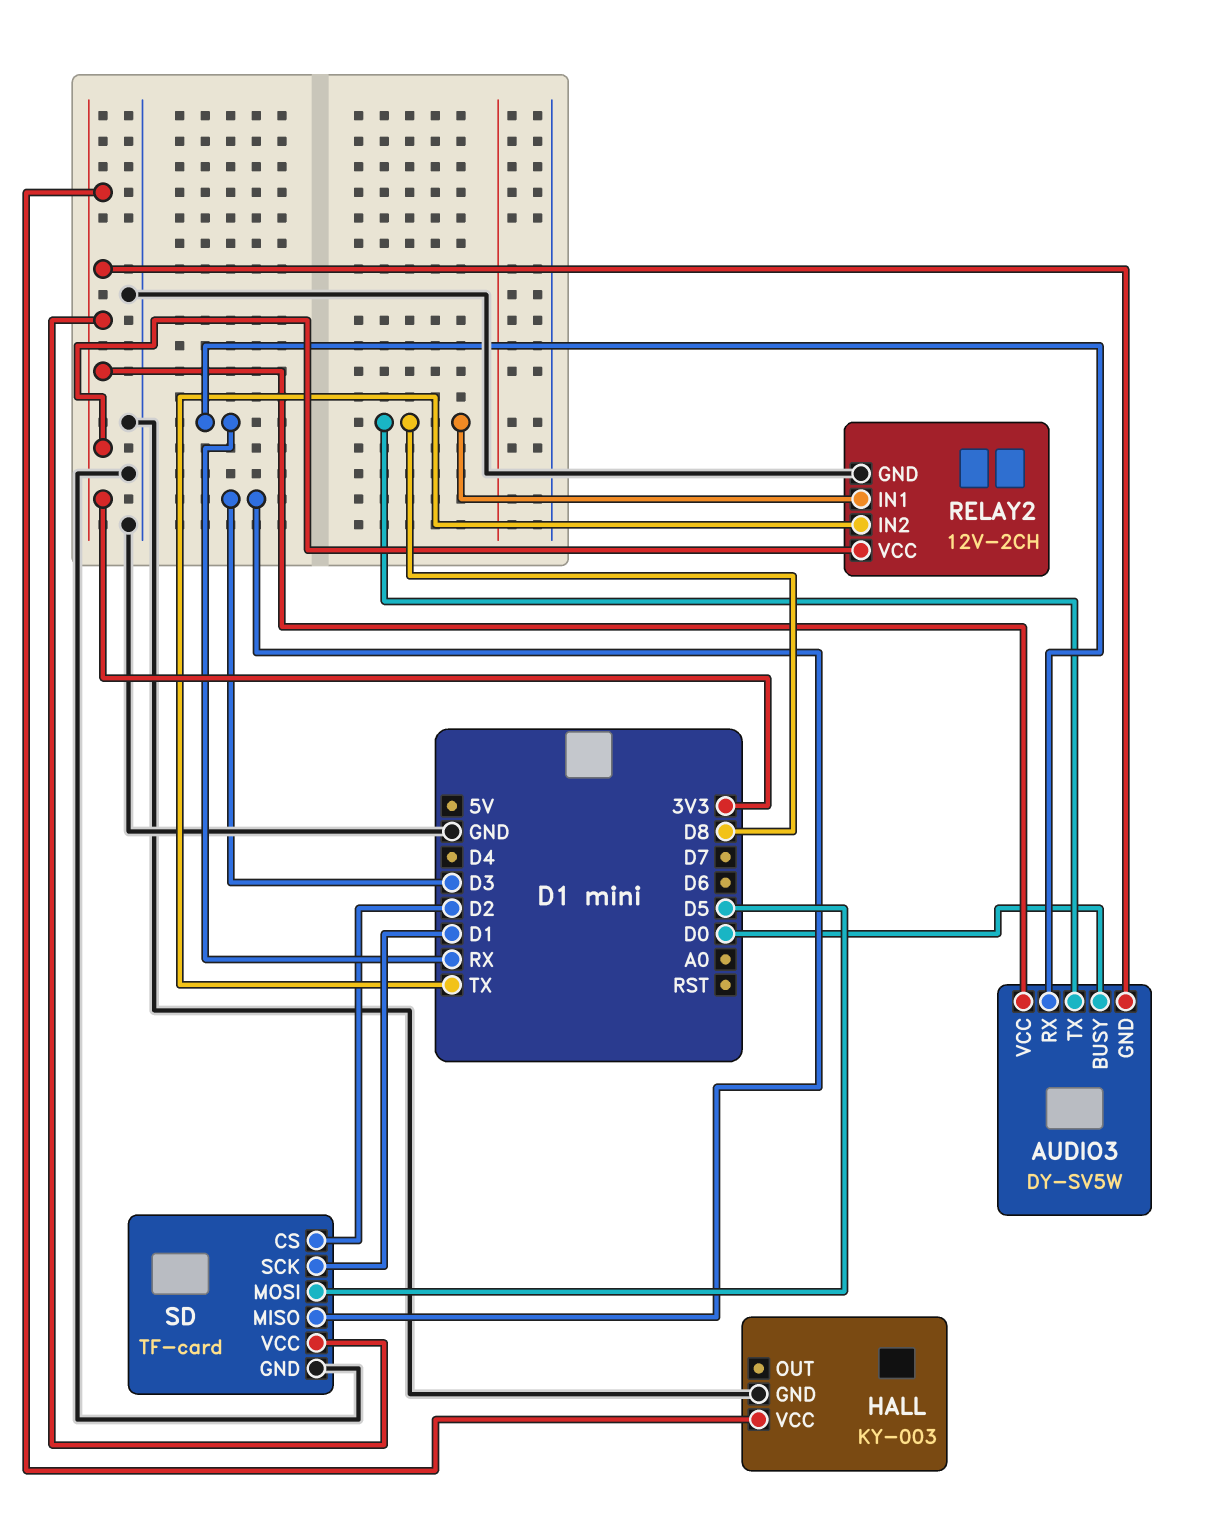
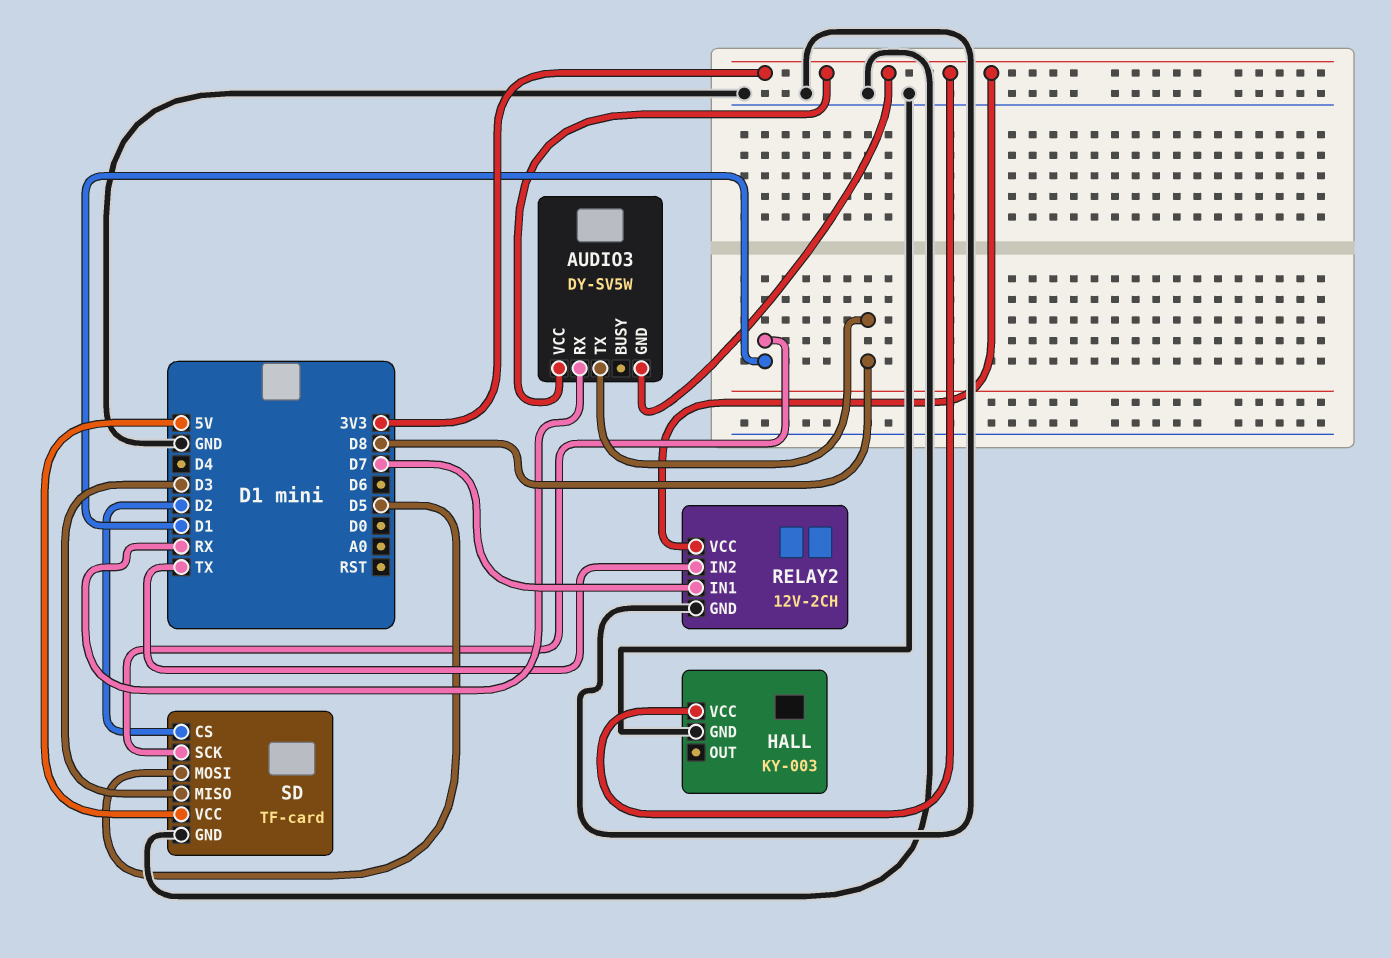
AUDIO3 pin BUSY: D0 -> none
RELAY2 pin IN1: D8 -> D7
SD pin VCC: 3V3 -> 5V

